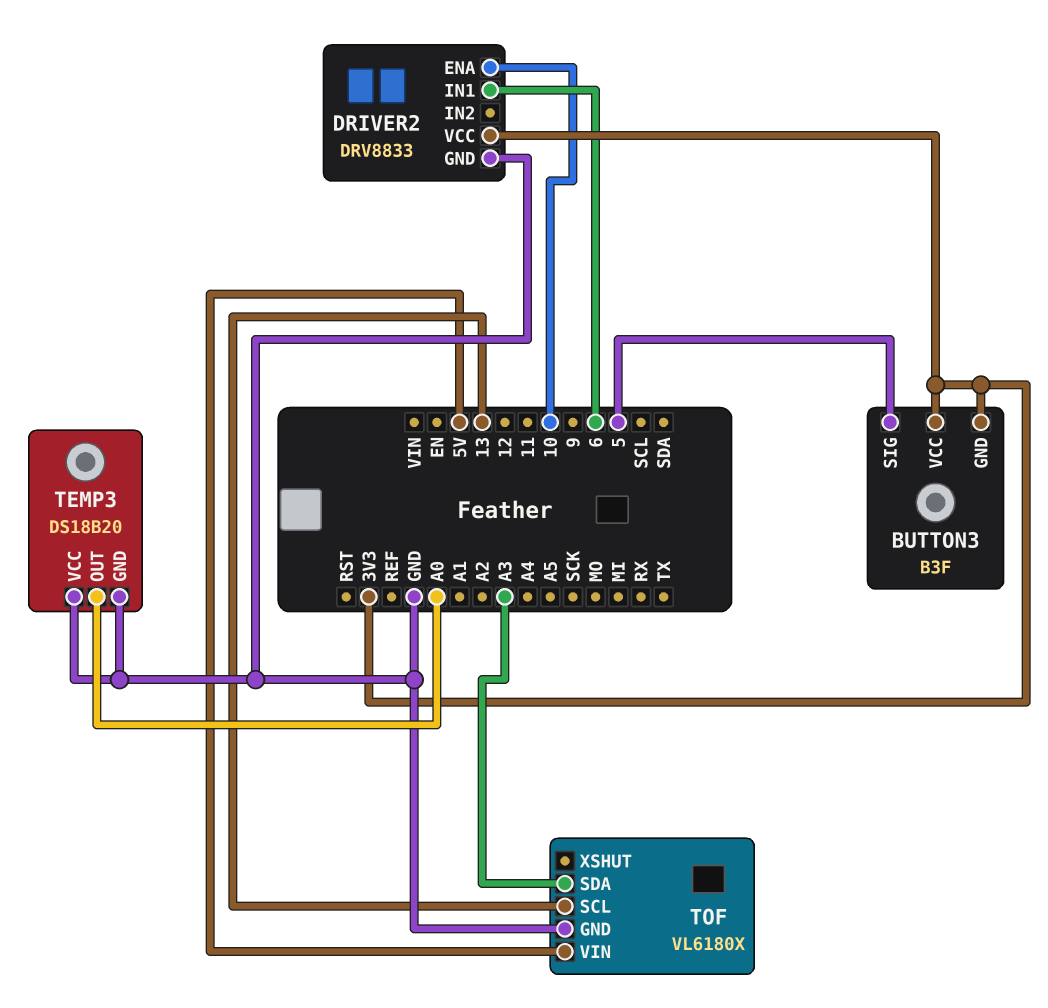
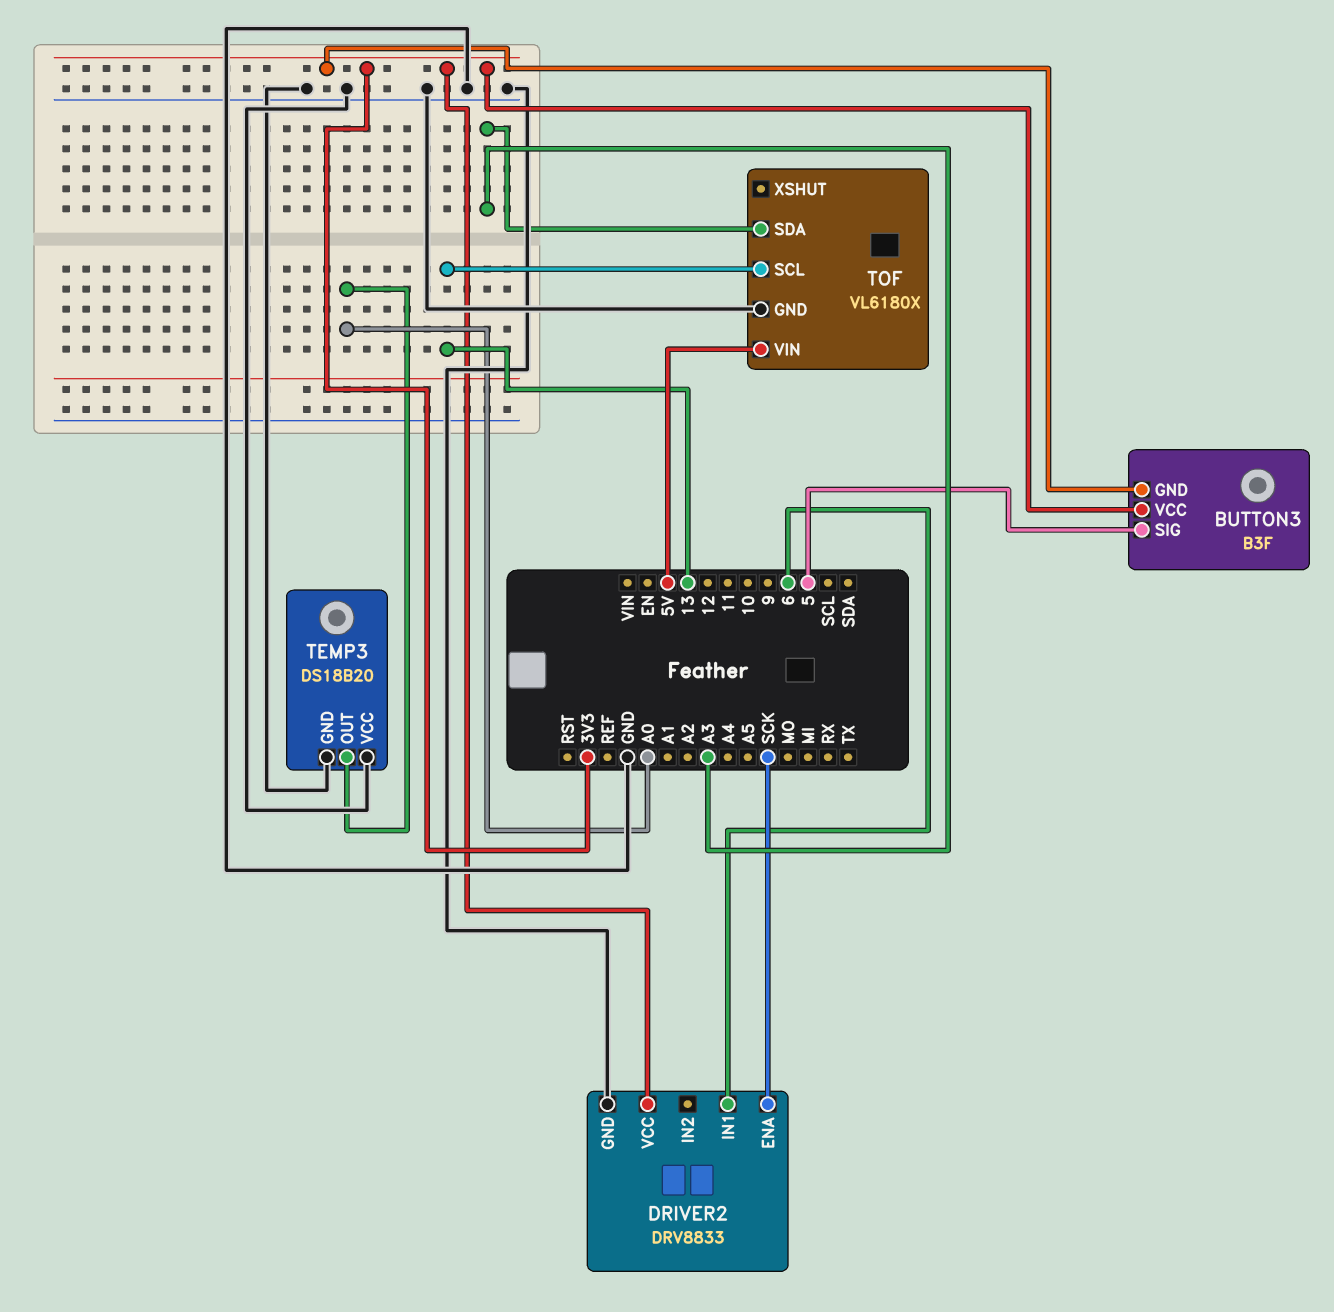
DRIVER2 pin ENA: 10 -> SCK

